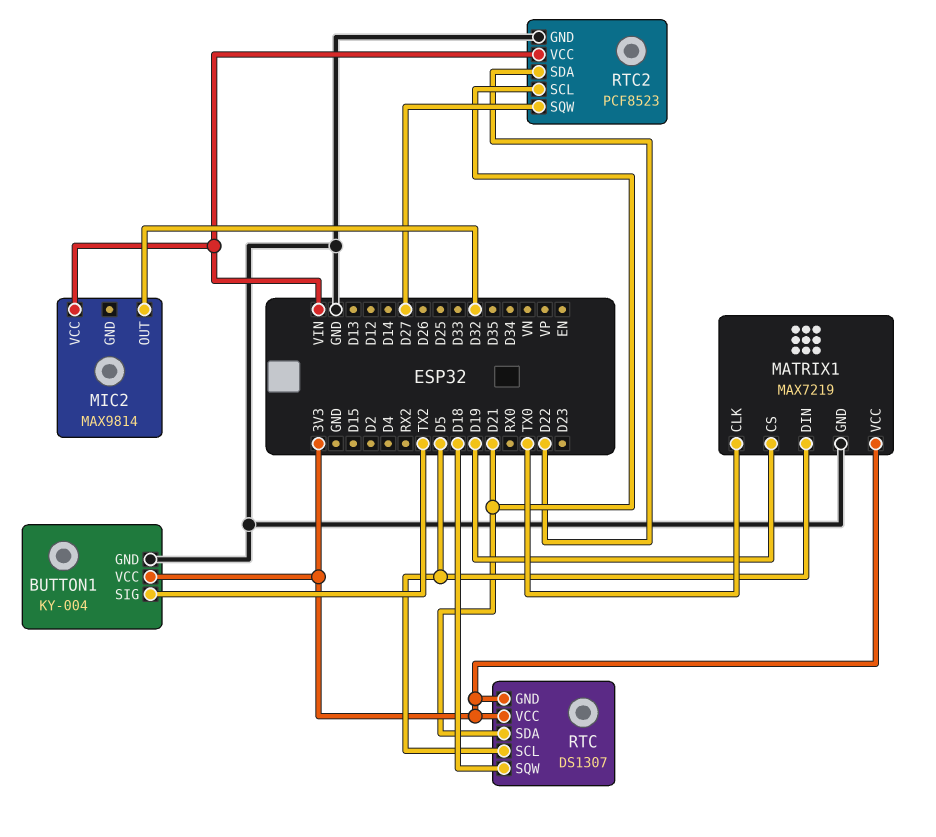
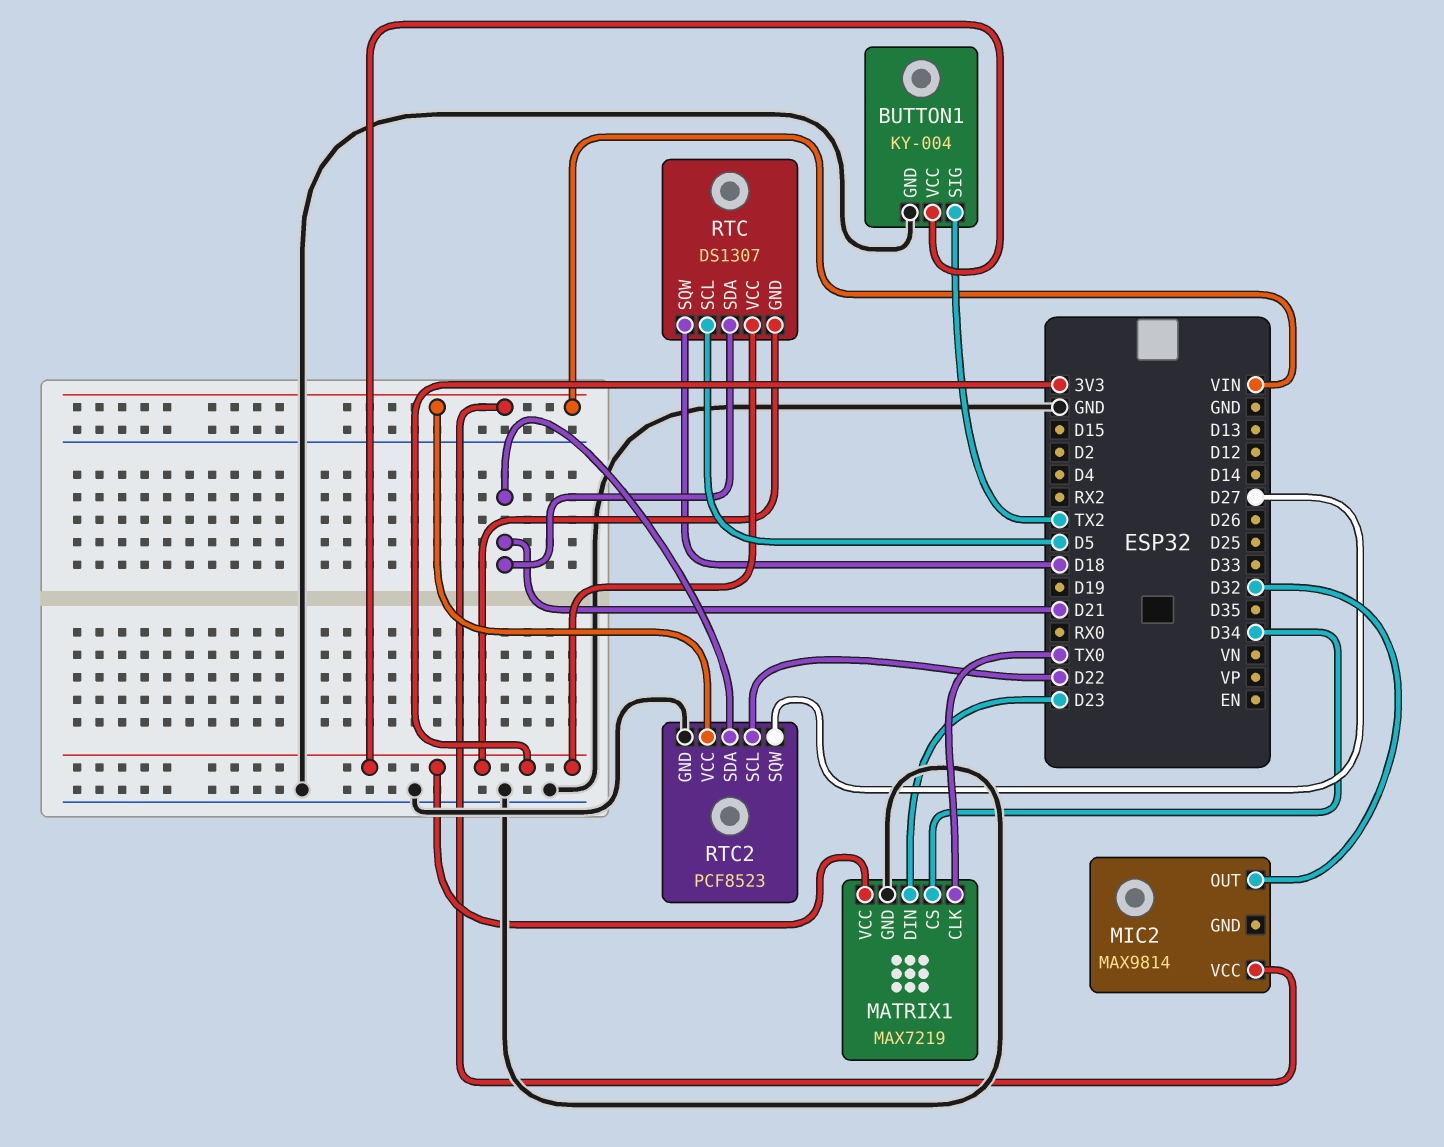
MATRIX1 pin CS: D19 -> D34
MATRIX1 pin DIN: D5 -> D23
RTC2 pin SCL: D21 -> D22
RTC2 pin SDA: D22 -> D21

